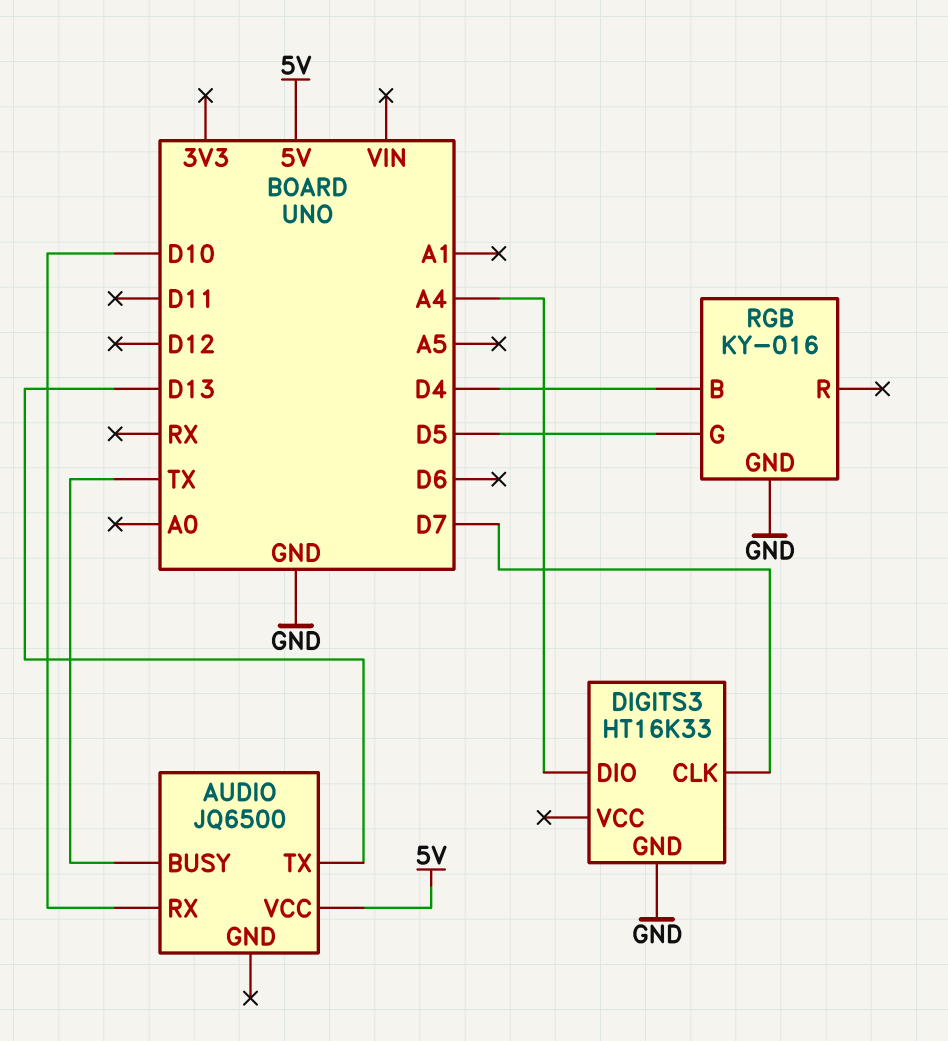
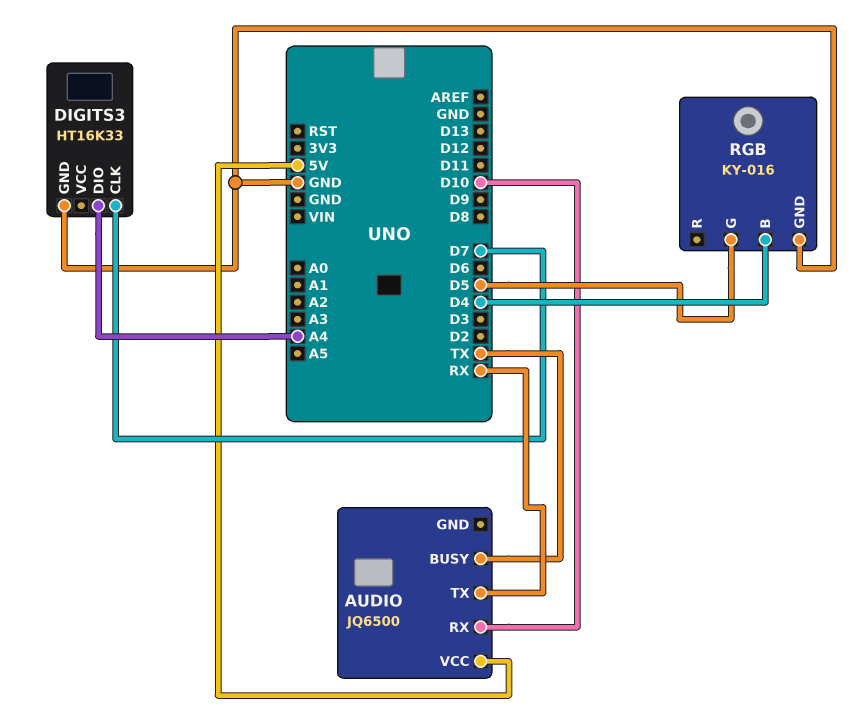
AUDIO pin TX: D13 -> RX

